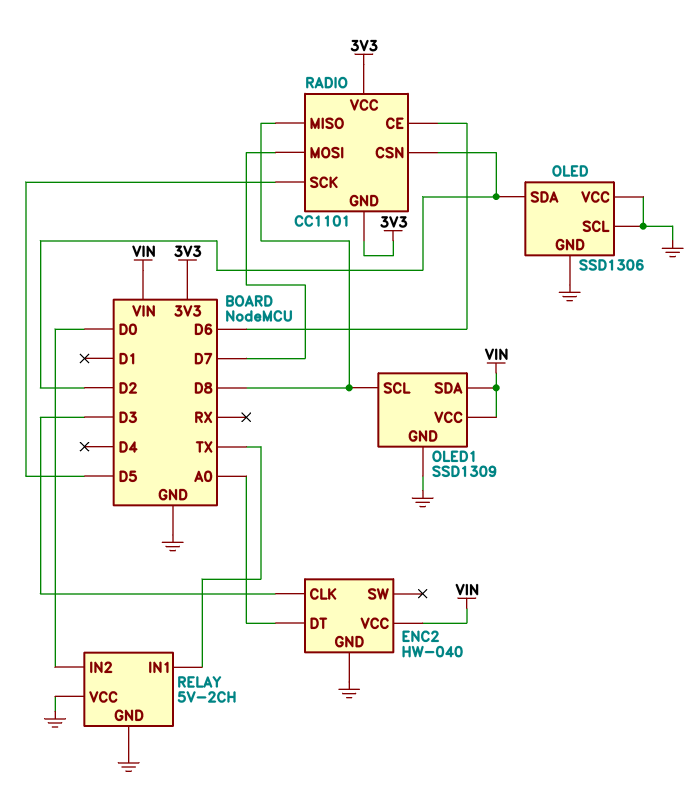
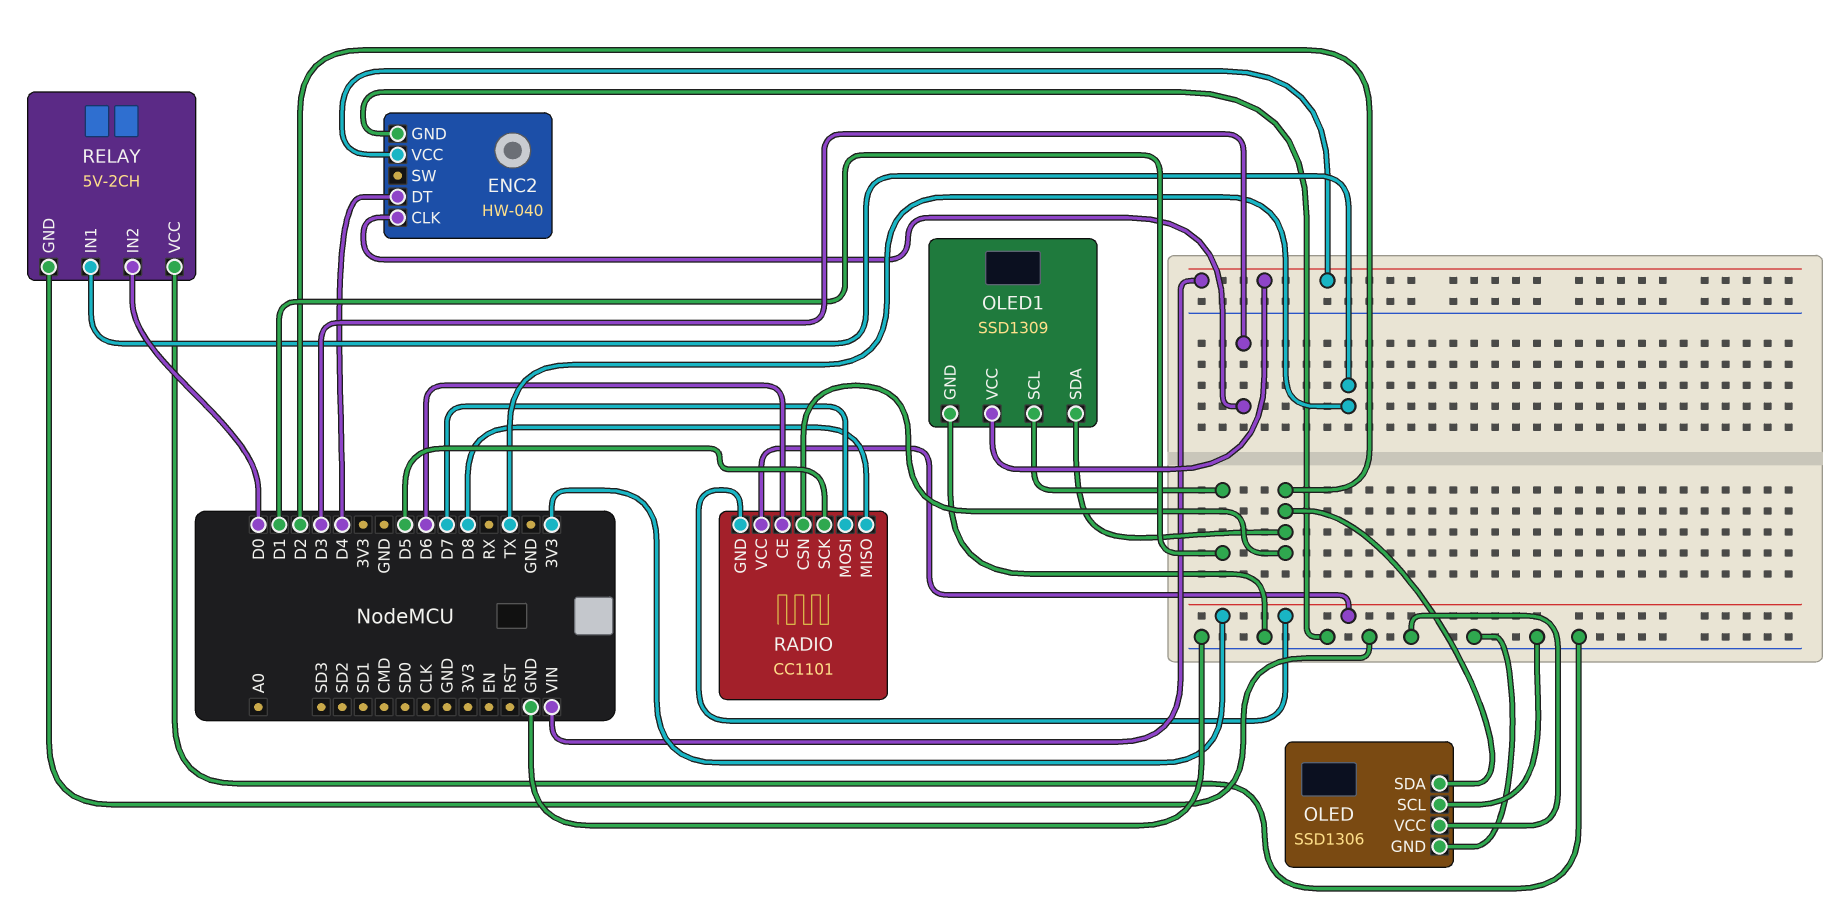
ENC2 pin DT: A0 -> D4
OLED1 pin SCL: D8 -> D1
OLED1 pin SDA: VIN -> D2

